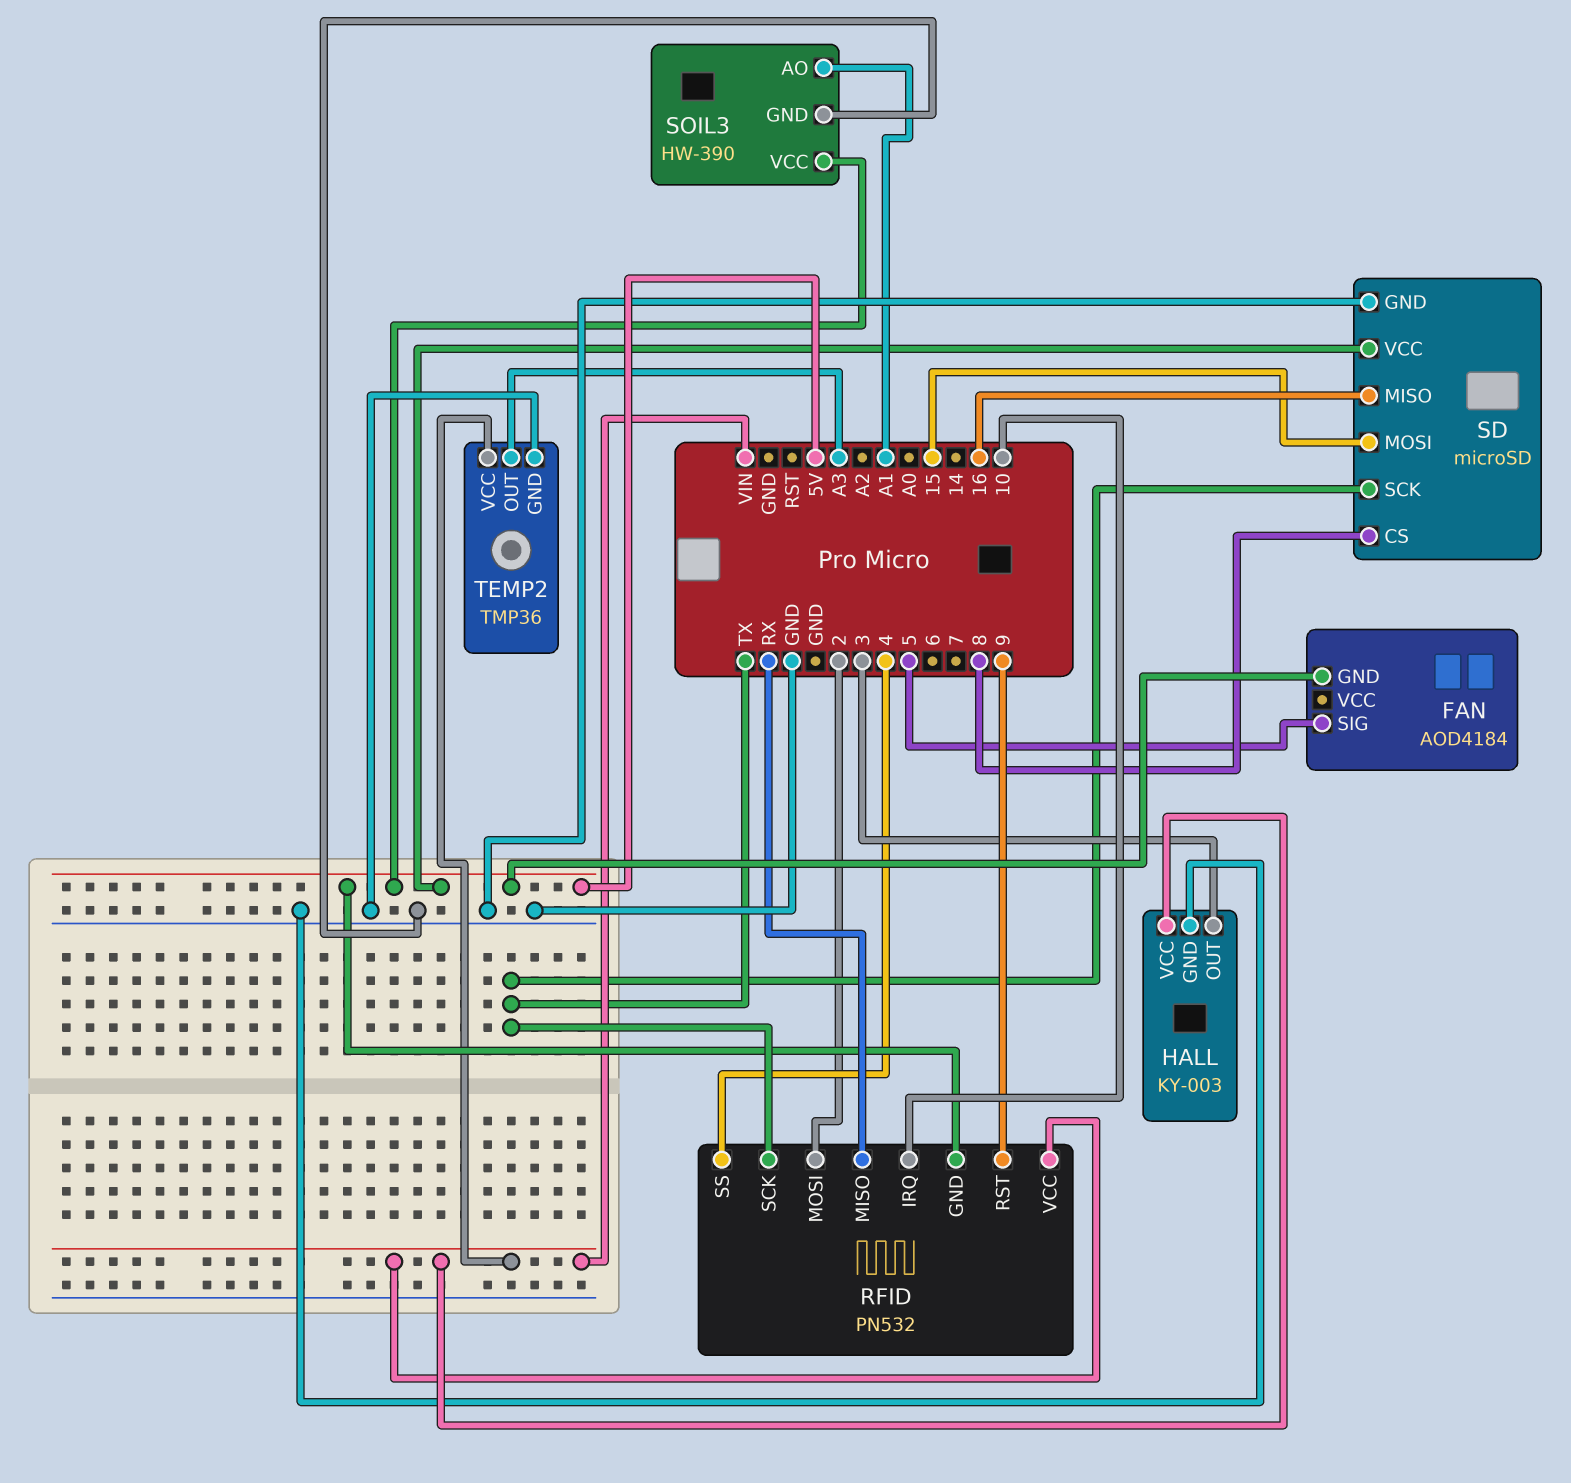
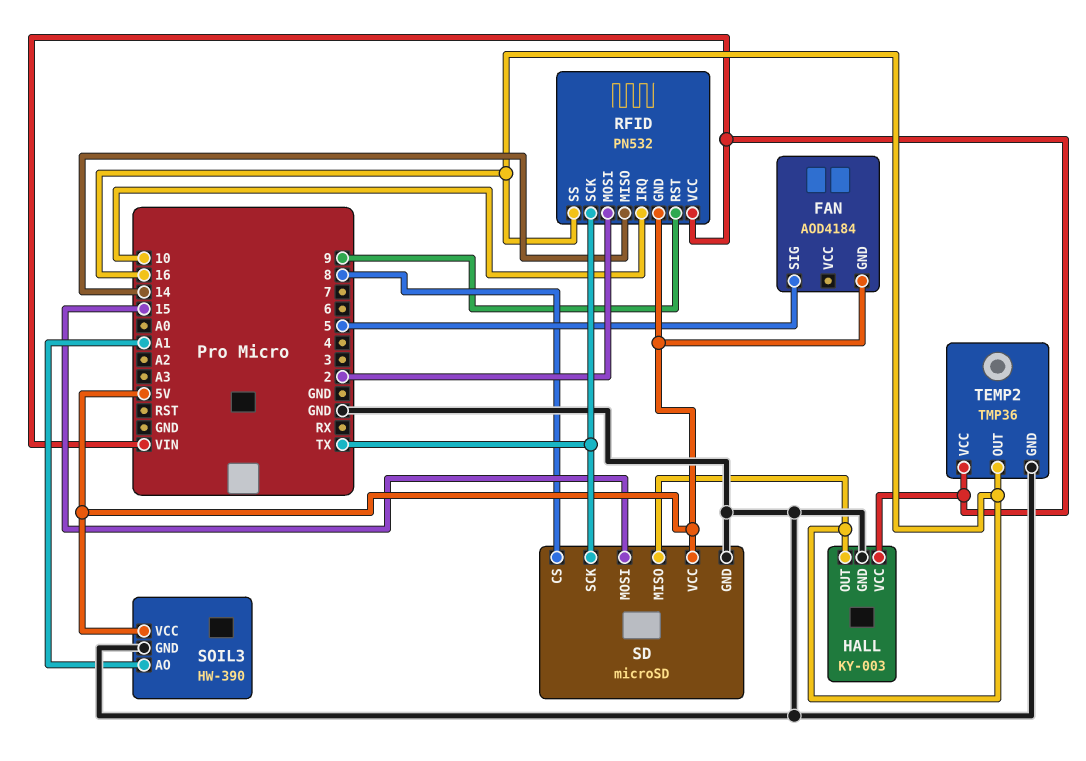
HALL pin OUT: 3 -> 16
RFID pin MISO: RX -> 14
RFID pin SS: 4 -> 16
TEMP2 pin OUT: A3 -> 16

